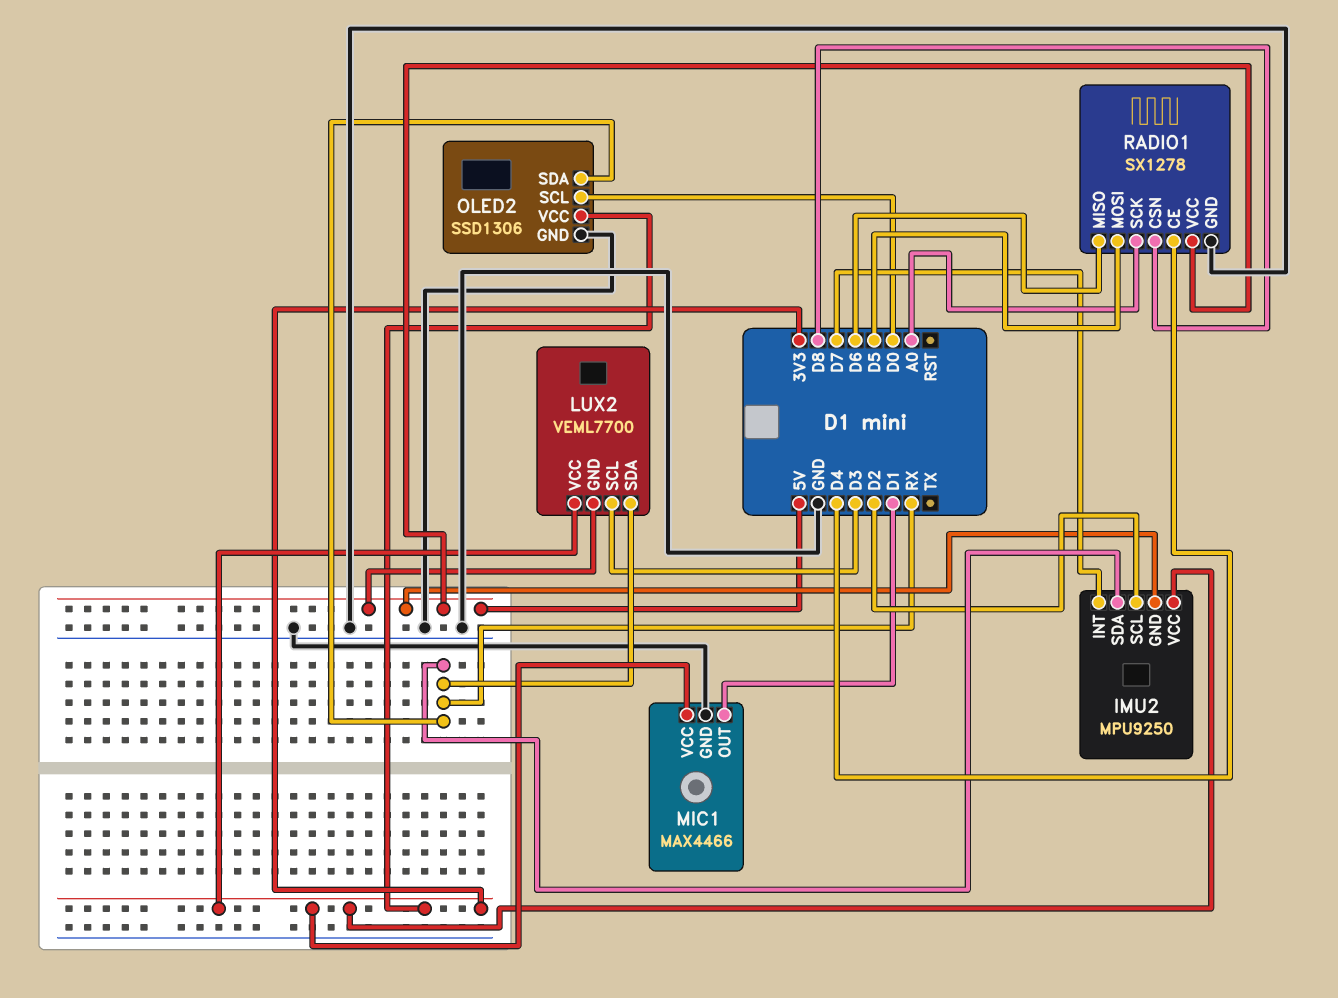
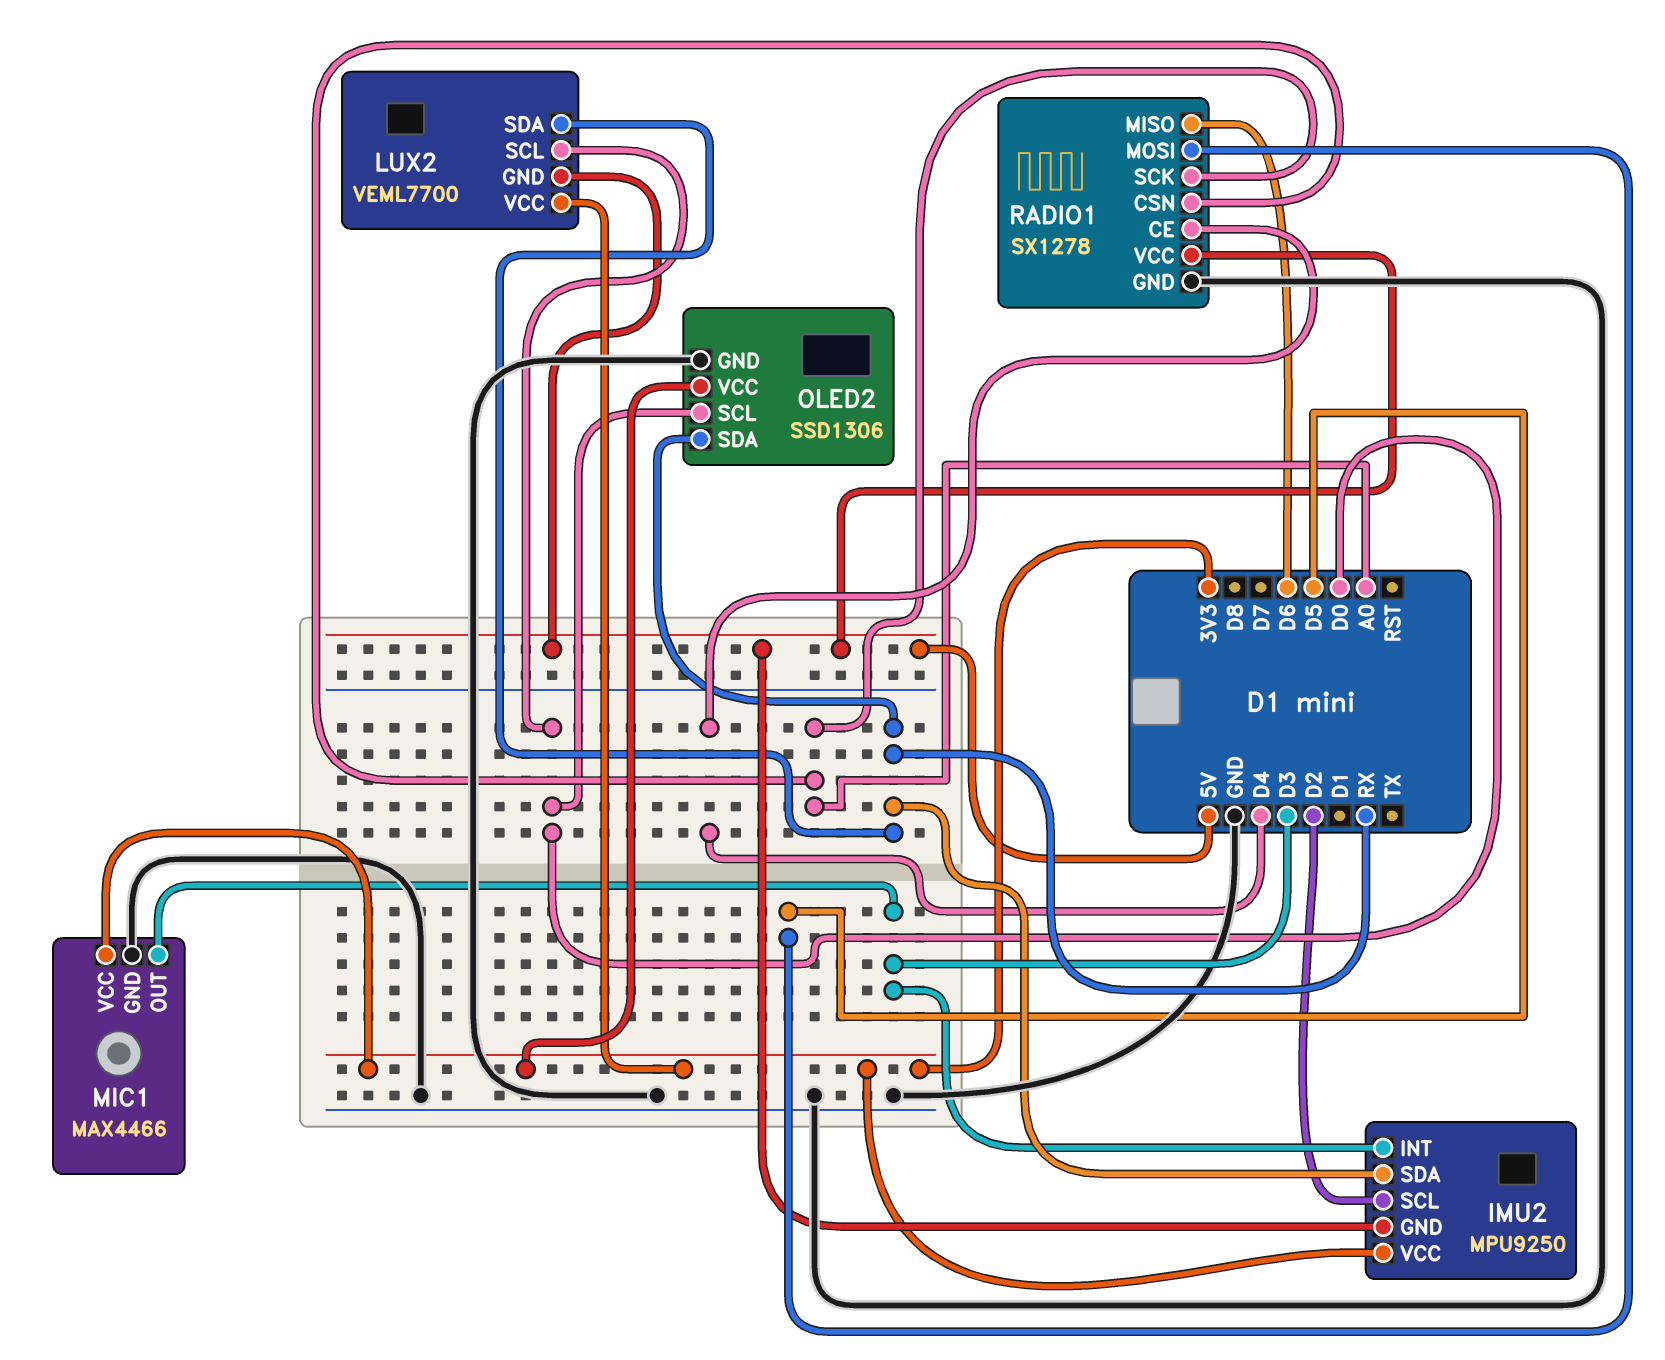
IMU2 pin INT: D7 -> D3
LUX2 pin SCL: D3 -> D0
MIC1 pin OUT: D1 -> D3
RADIO1 pin CSN: D8 -> A0

